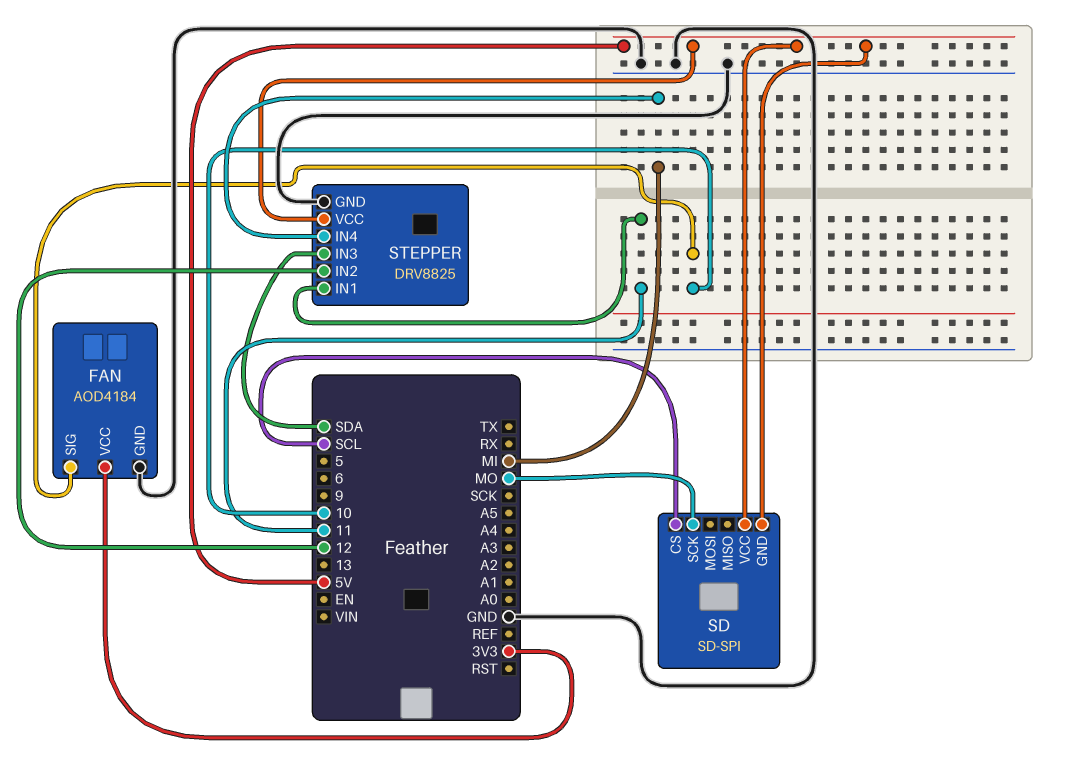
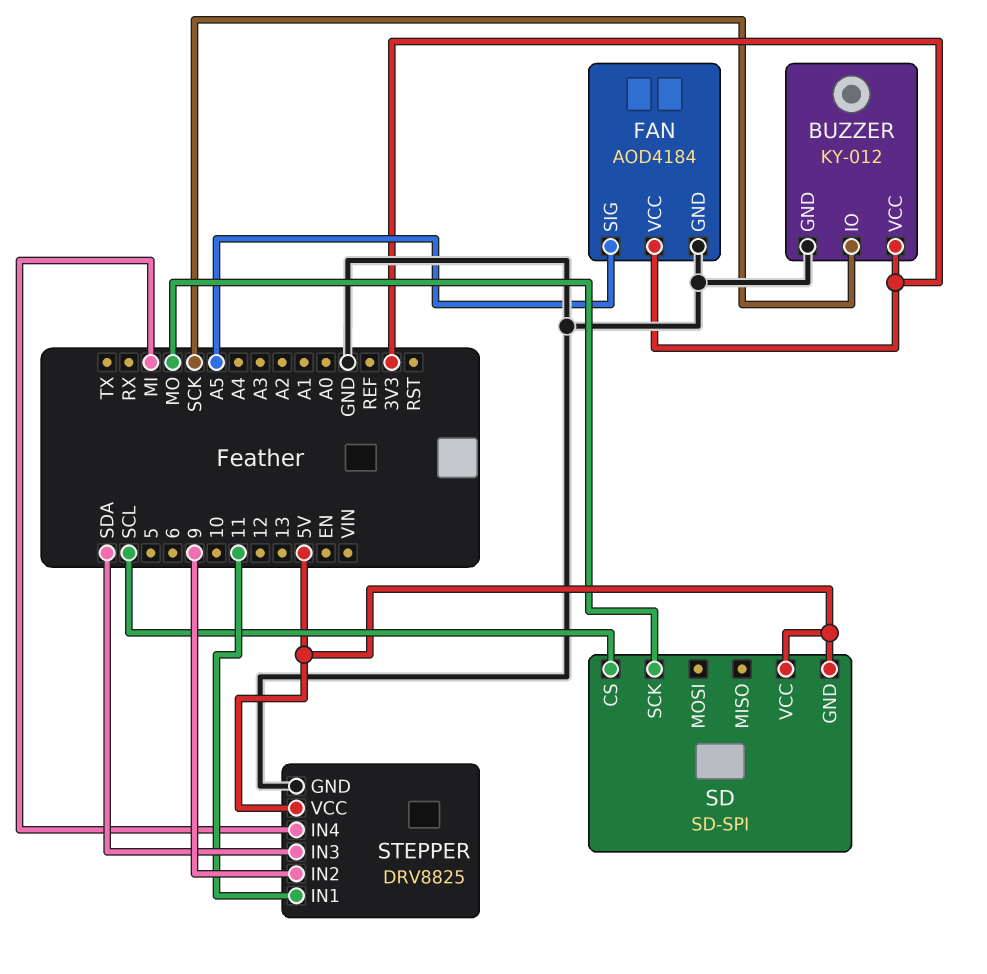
BUZZER: none -> KY-012
BUZZER pin GND: none -> GND
BUZZER pin IO: none -> SCK
BUZZER pin VCC: none -> 3V3
FAN pin SIG: 10 -> A5
STEPPER pin IN2: 12 -> 9

